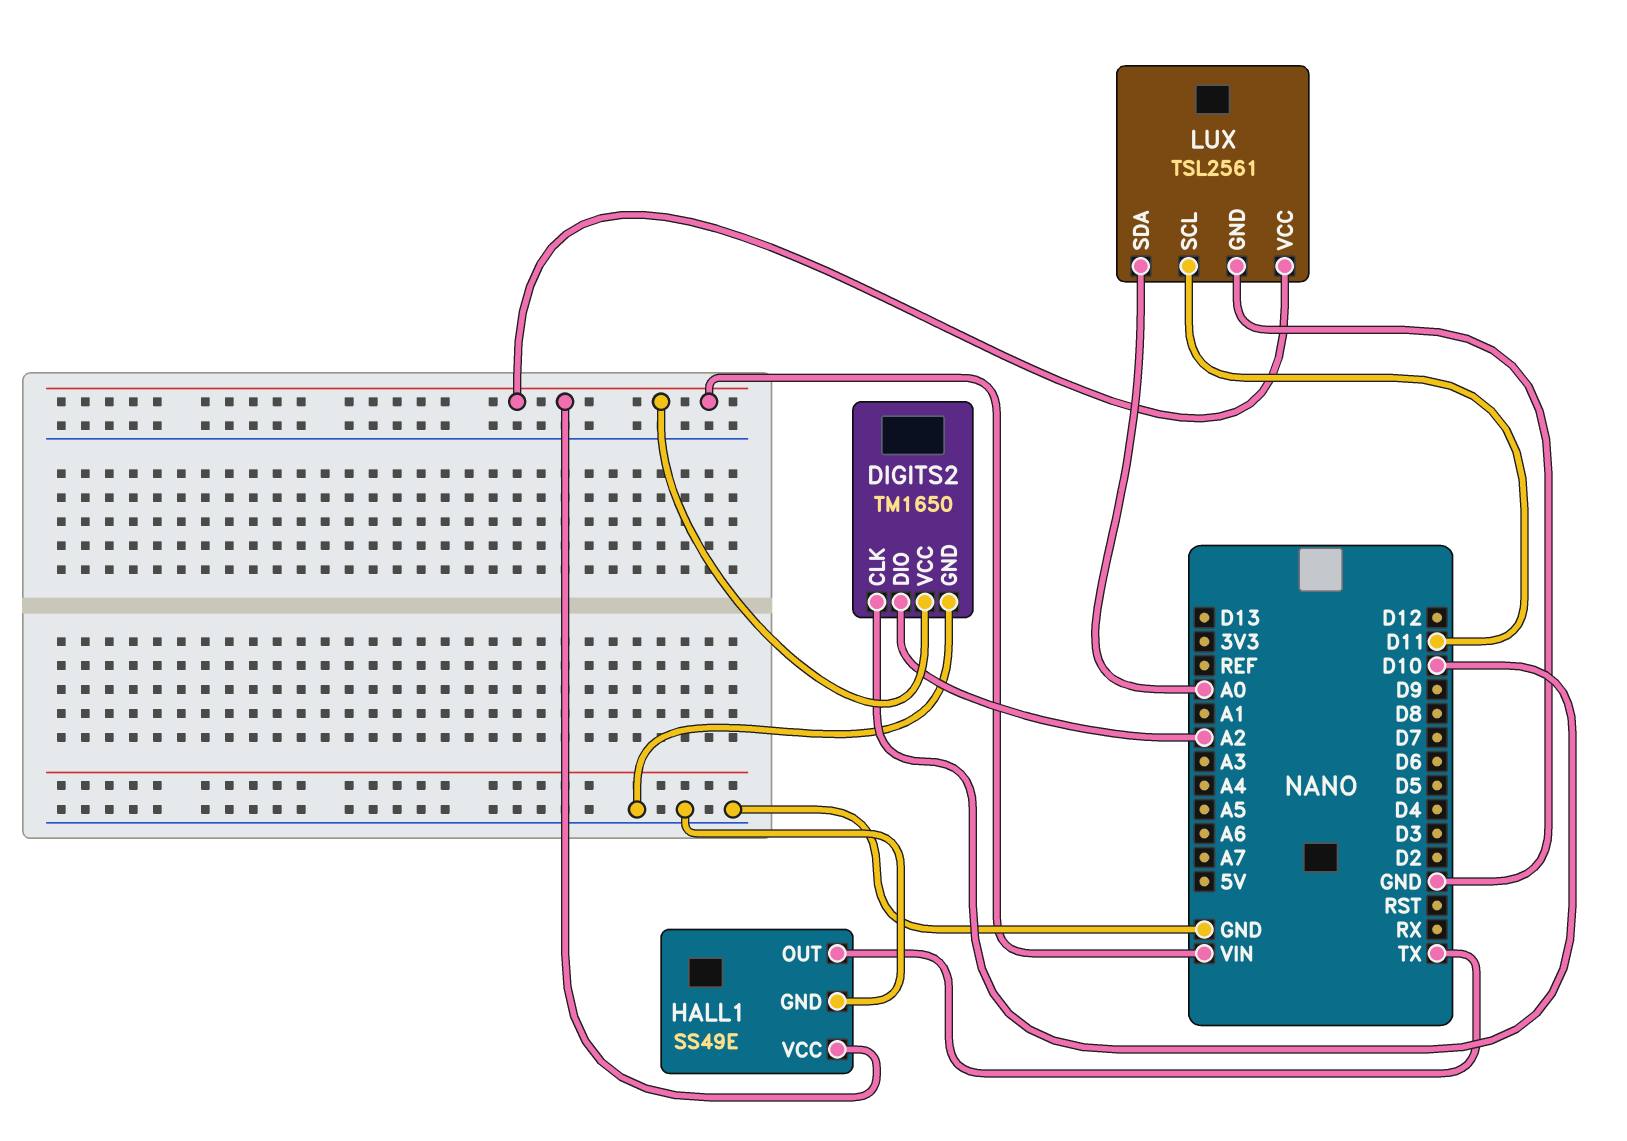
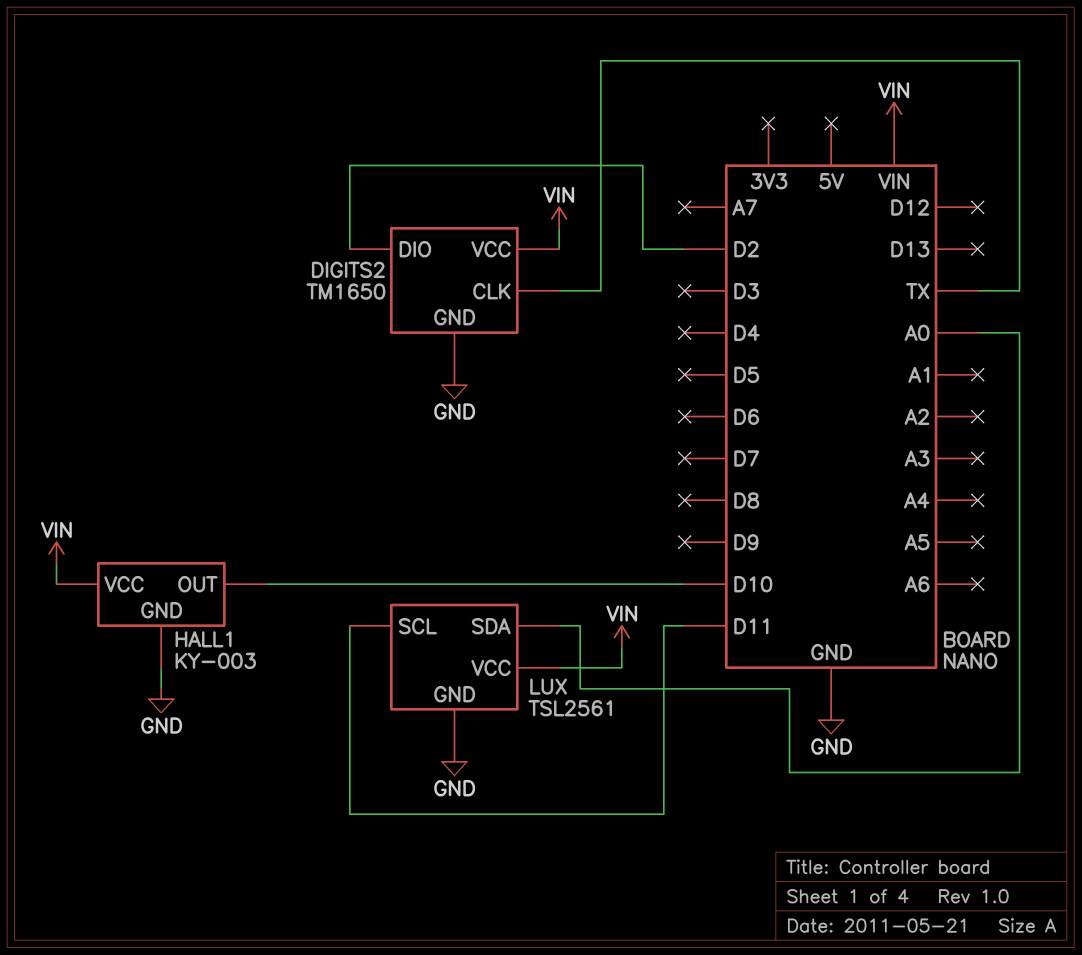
DIGITS2 pin CLK: D10 -> TX
DIGITS2 pin DIO: A2 -> D2
HALL1: SS49E -> KY-003
HALL1 pin OUT: TX -> D10

